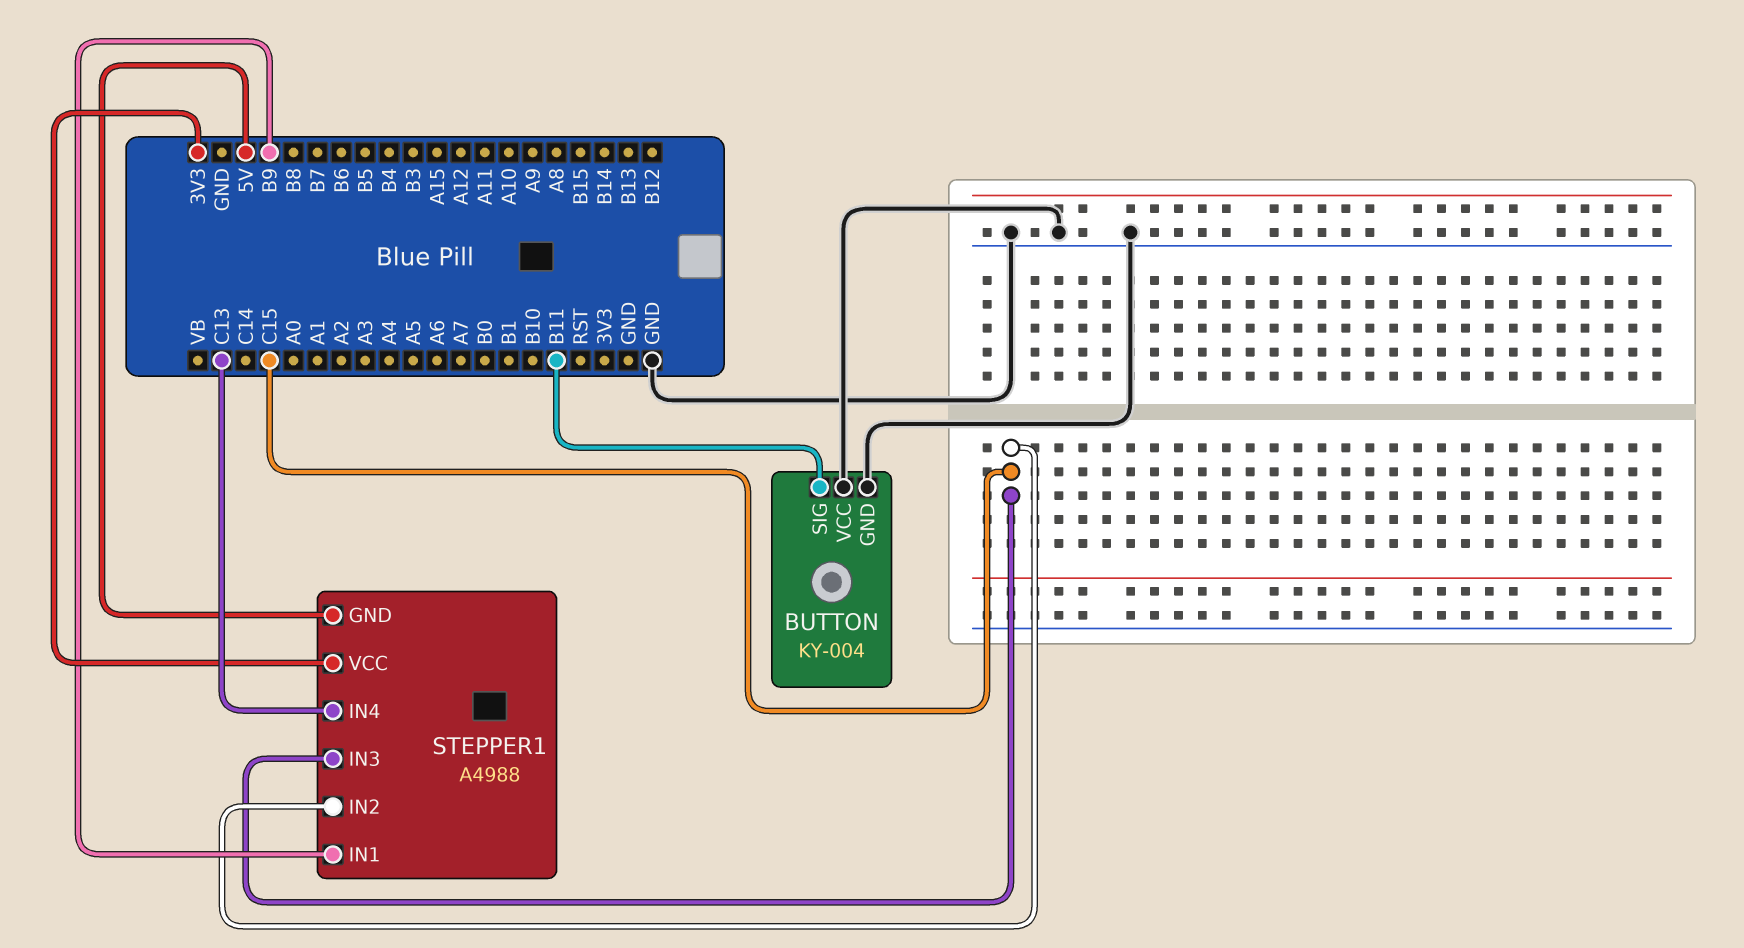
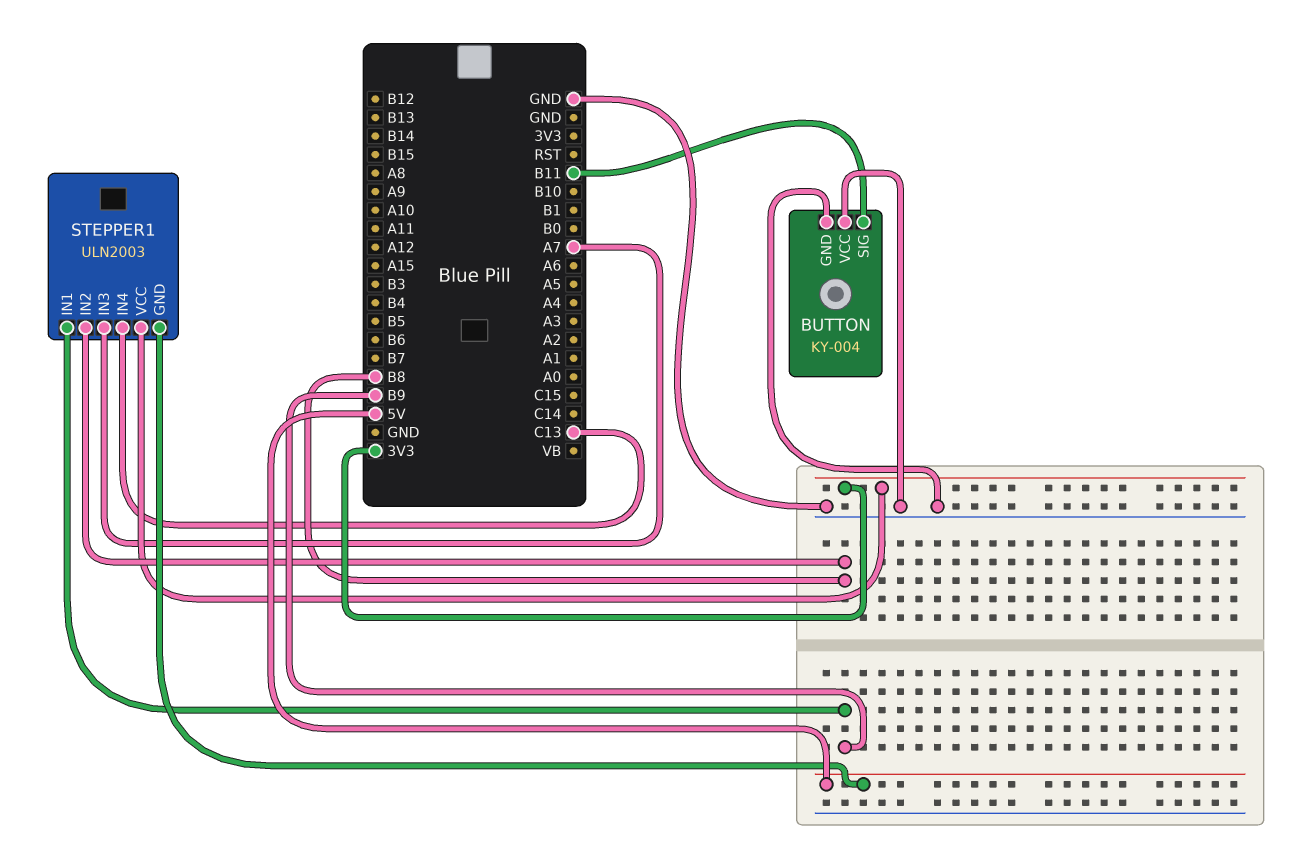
STEPPER1: A4988 -> ULN2003
STEPPER1 pin IN2: C15 -> B8
STEPPER1 pin IN3: C15 -> A7

